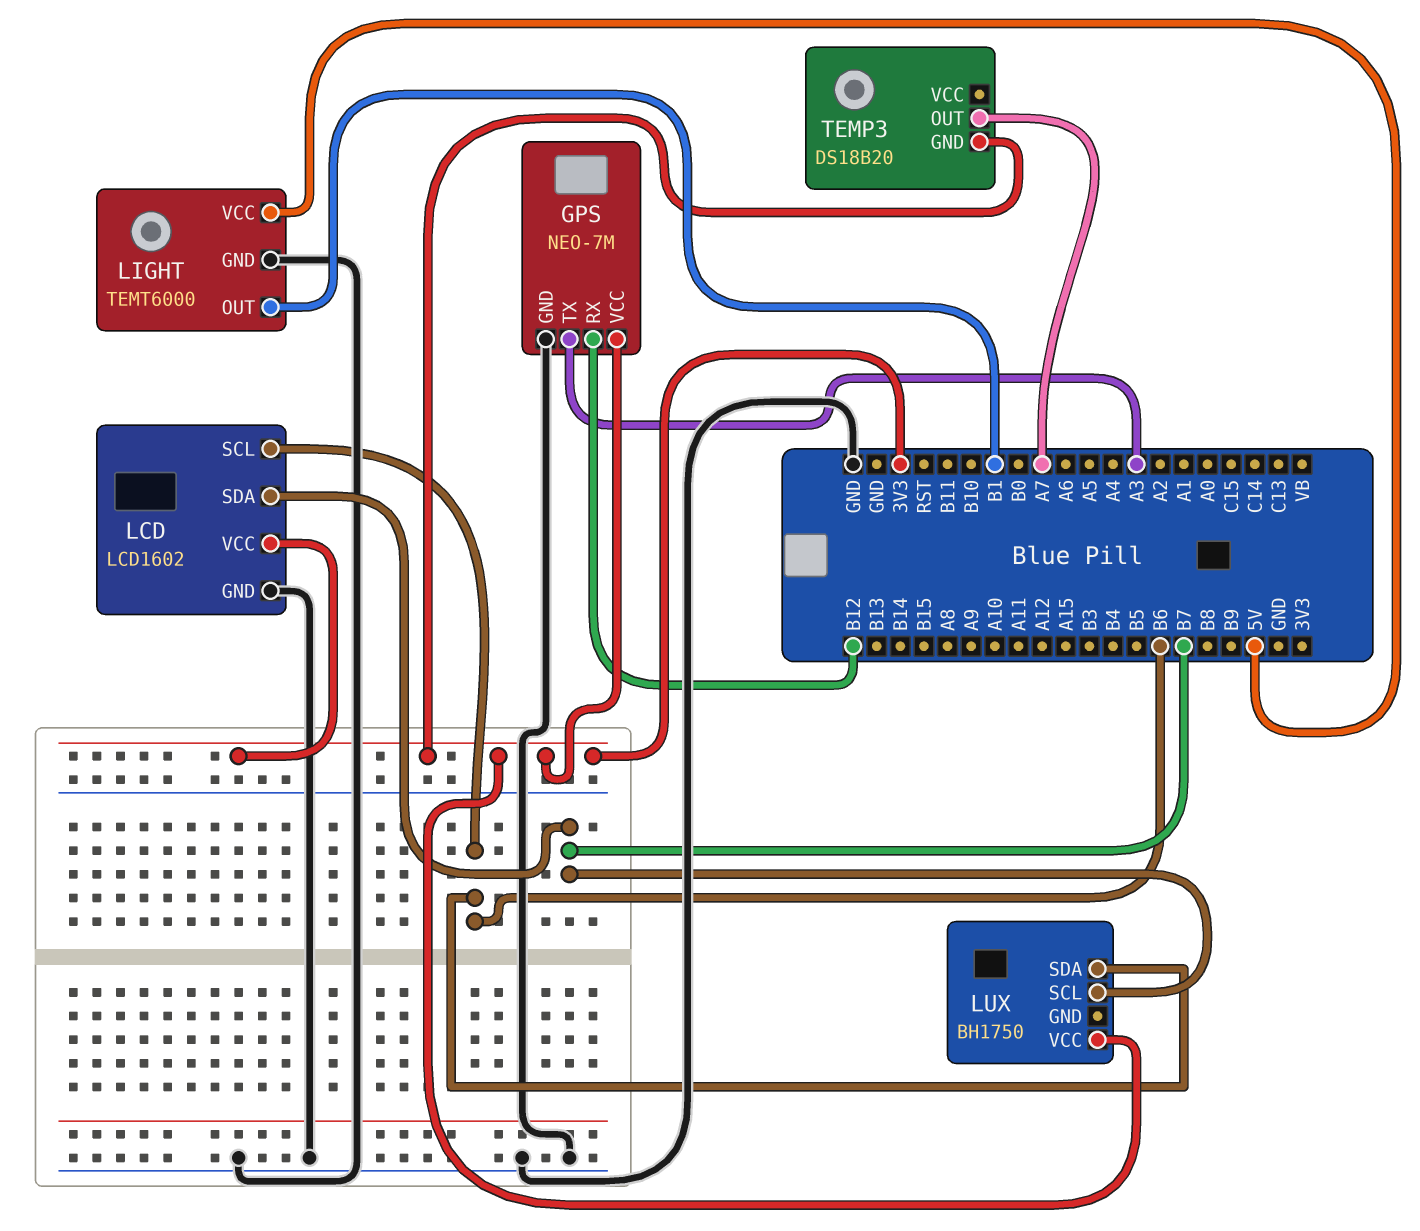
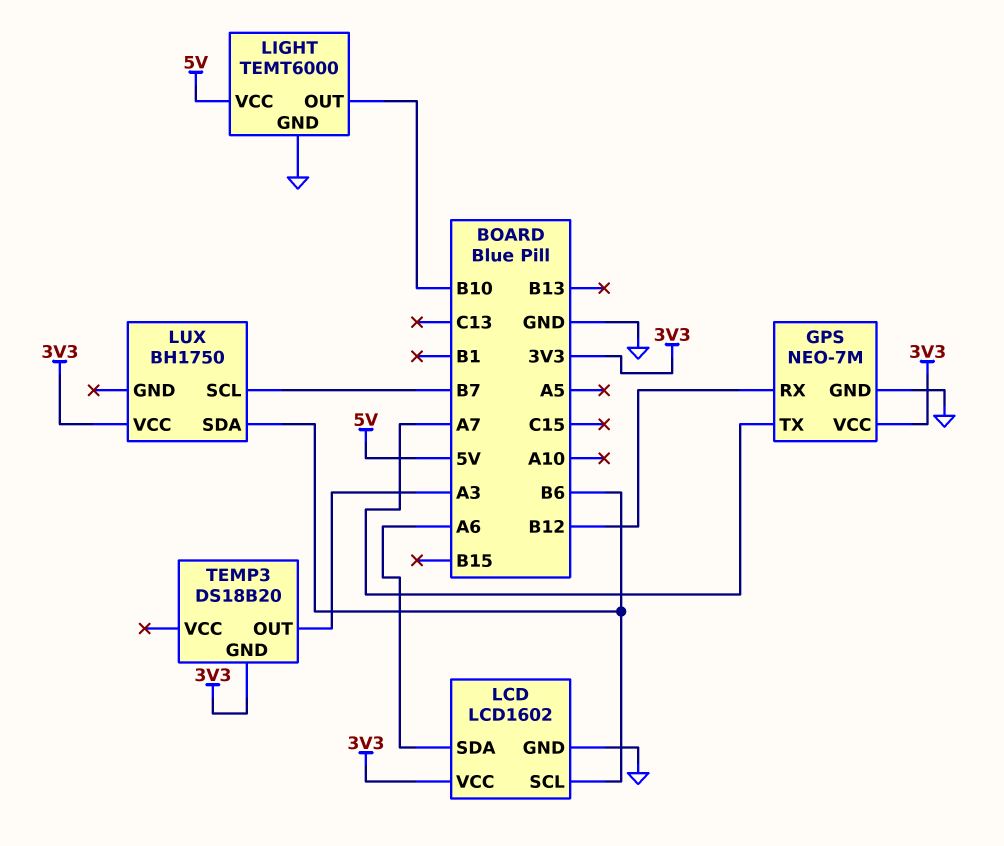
GPS pin TX: A3 -> A7
LCD pin SDA: B7 -> A6
LIGHT pin OUT: B1 -> B10
TEMP3 pin OUT: A7 -> A3

